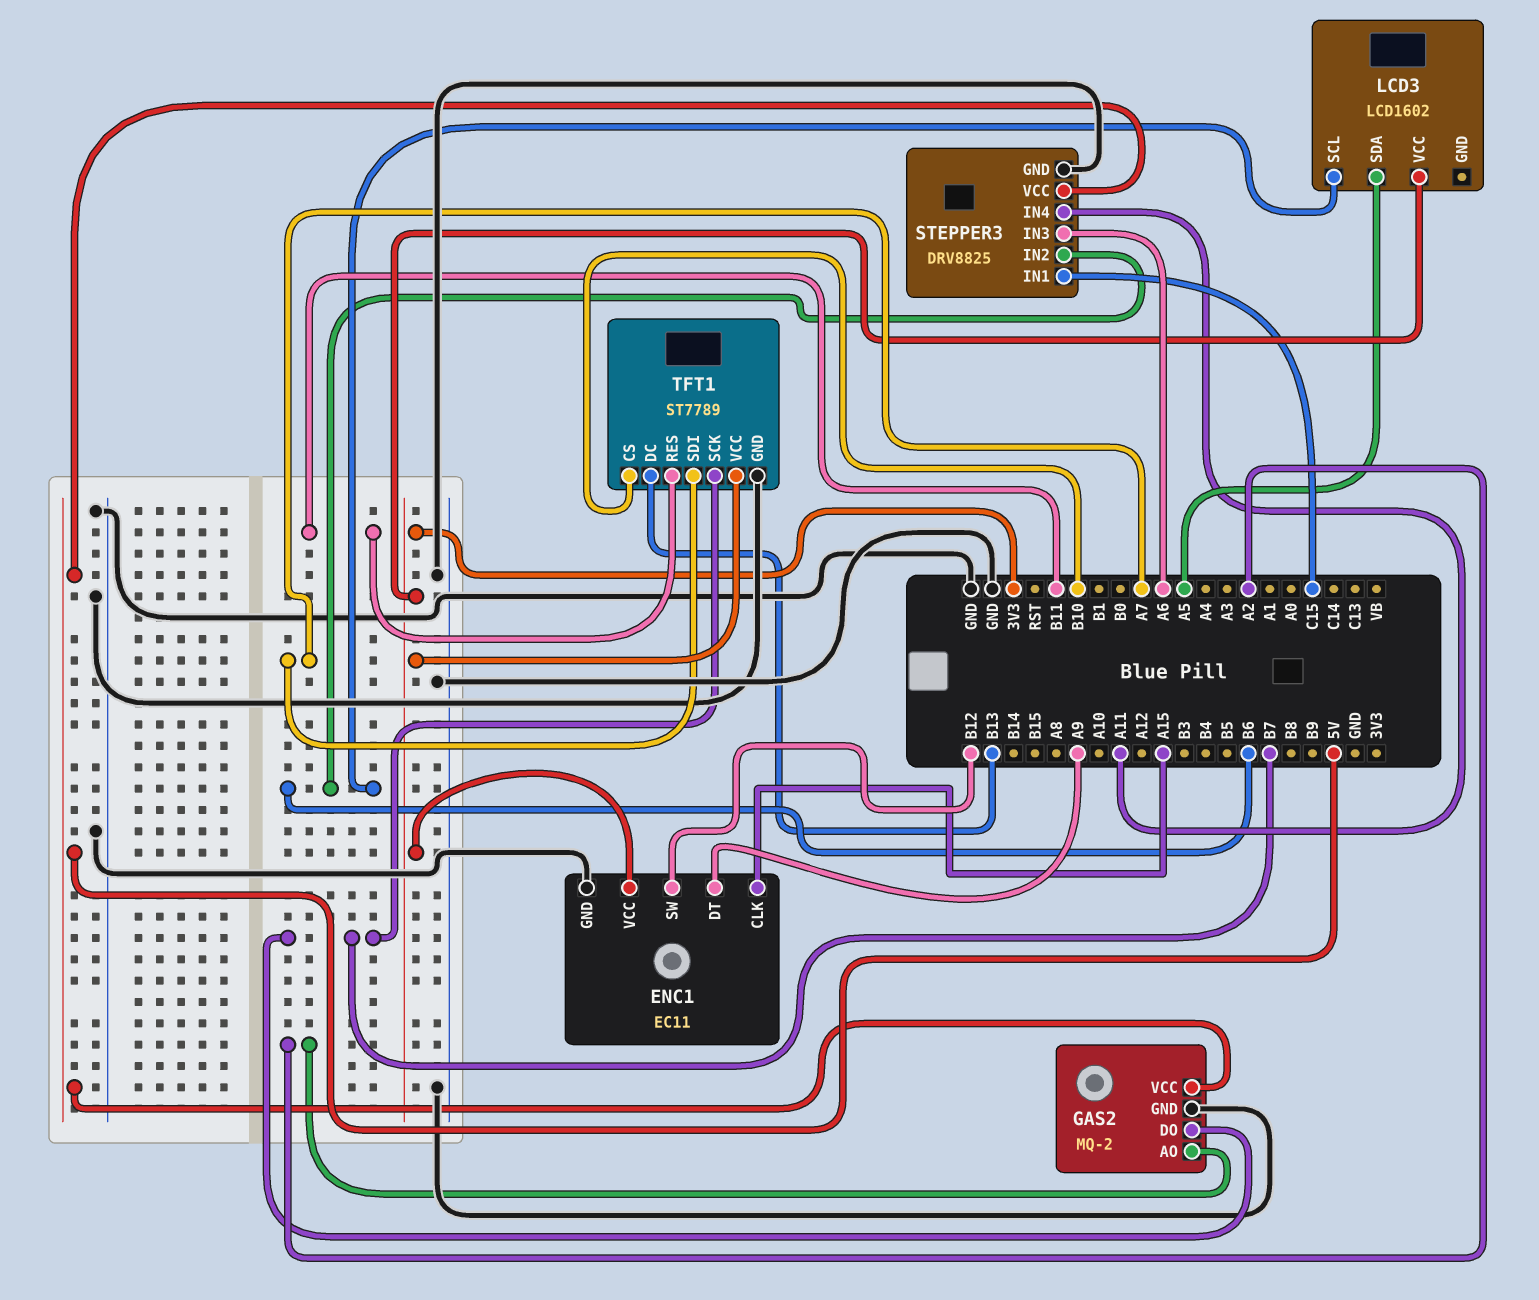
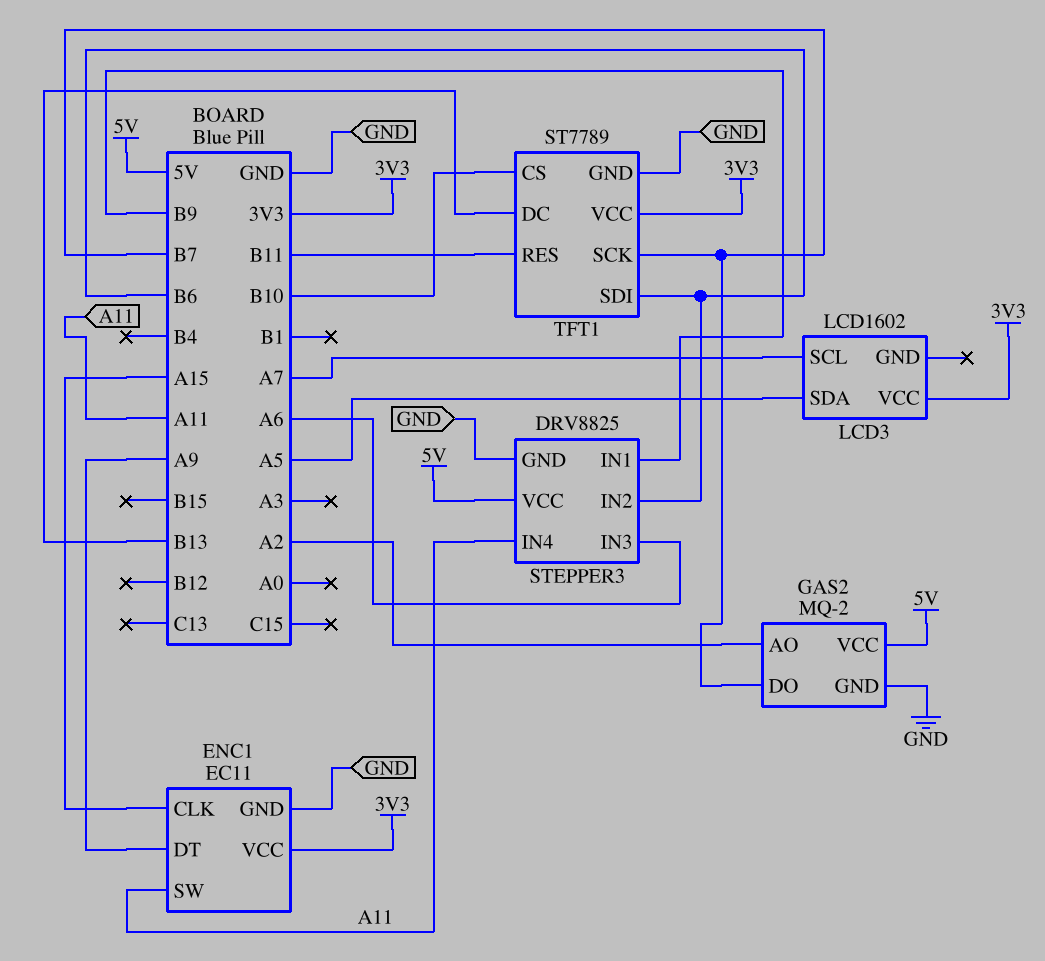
ENC1 pin SW: B12 -> A11
LCD3 pin SCL: B6 -> A7
STEPPER3 pin IN1: C15 -> B9
TFT1 pin SDI: A7 -> B6

